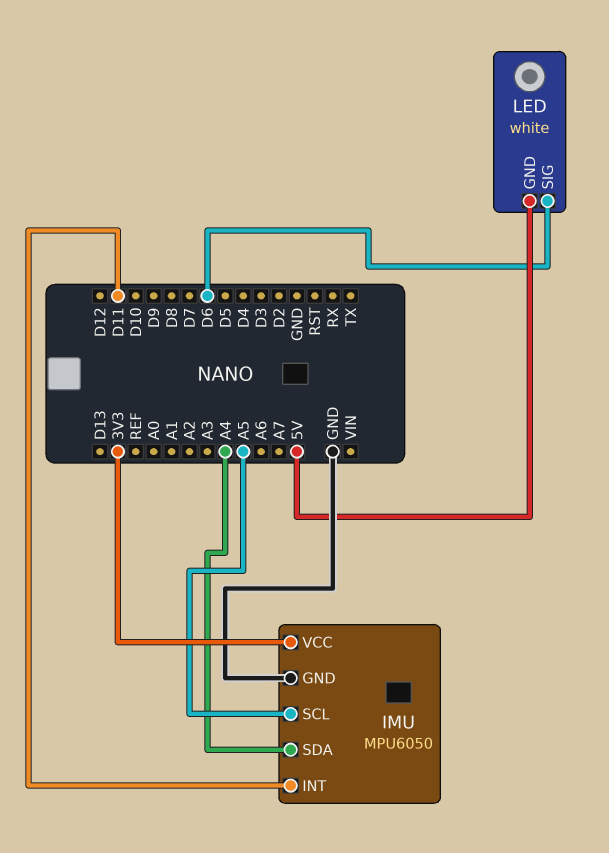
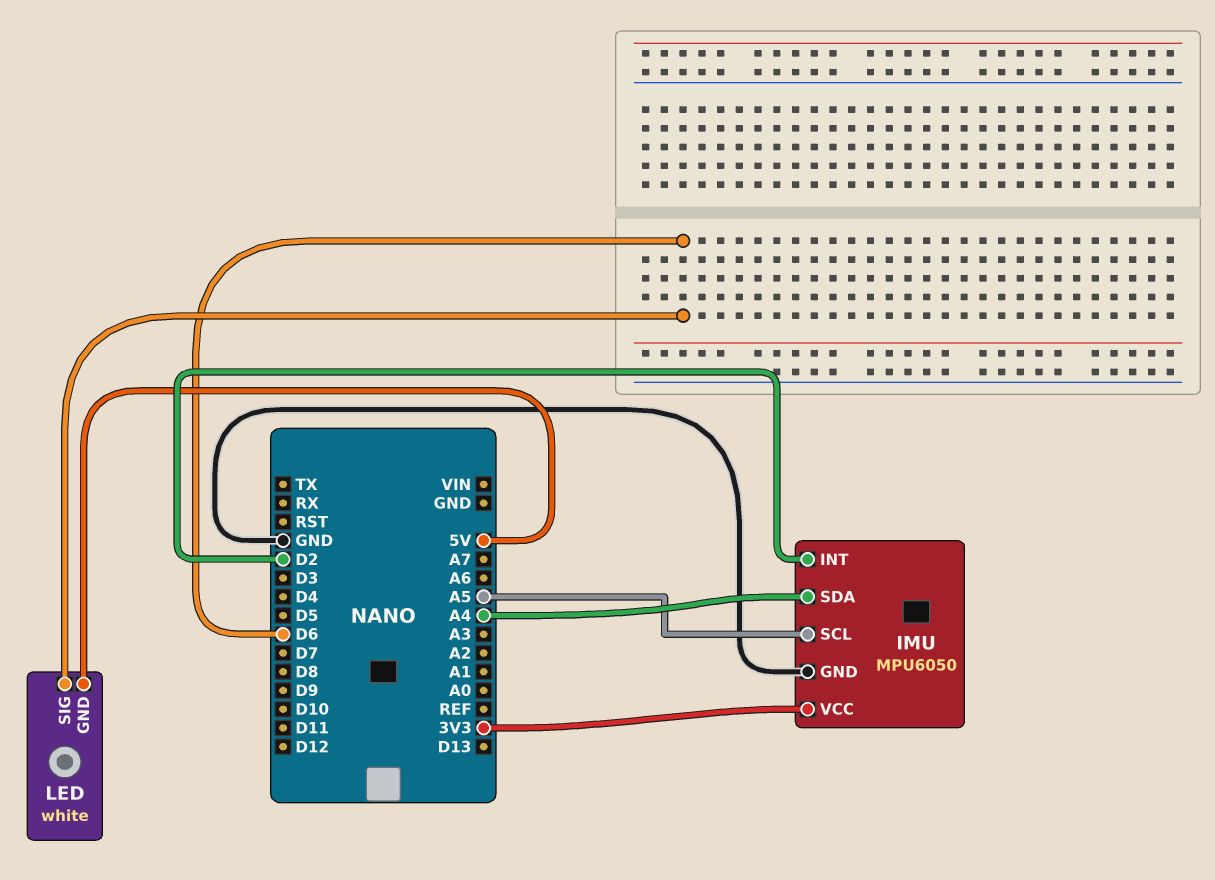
IMU pin INT: D11 -> D2

